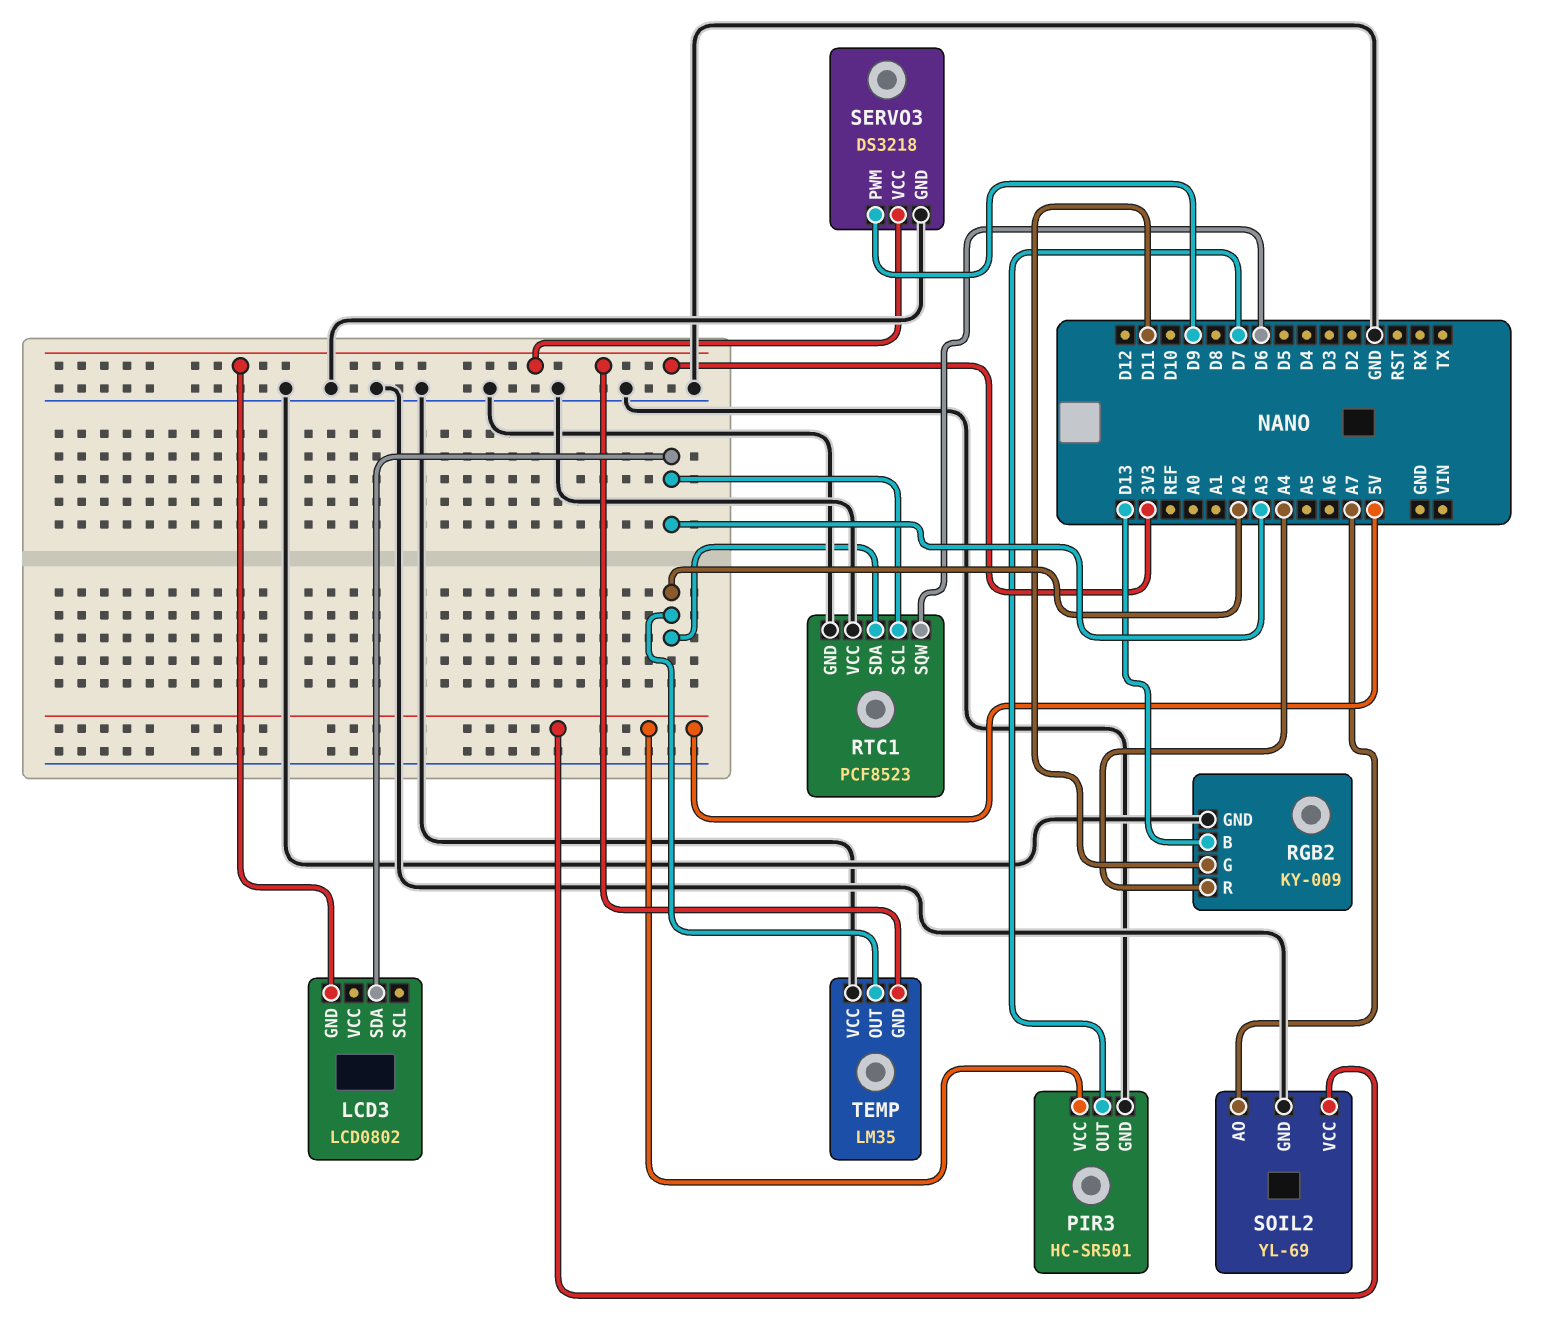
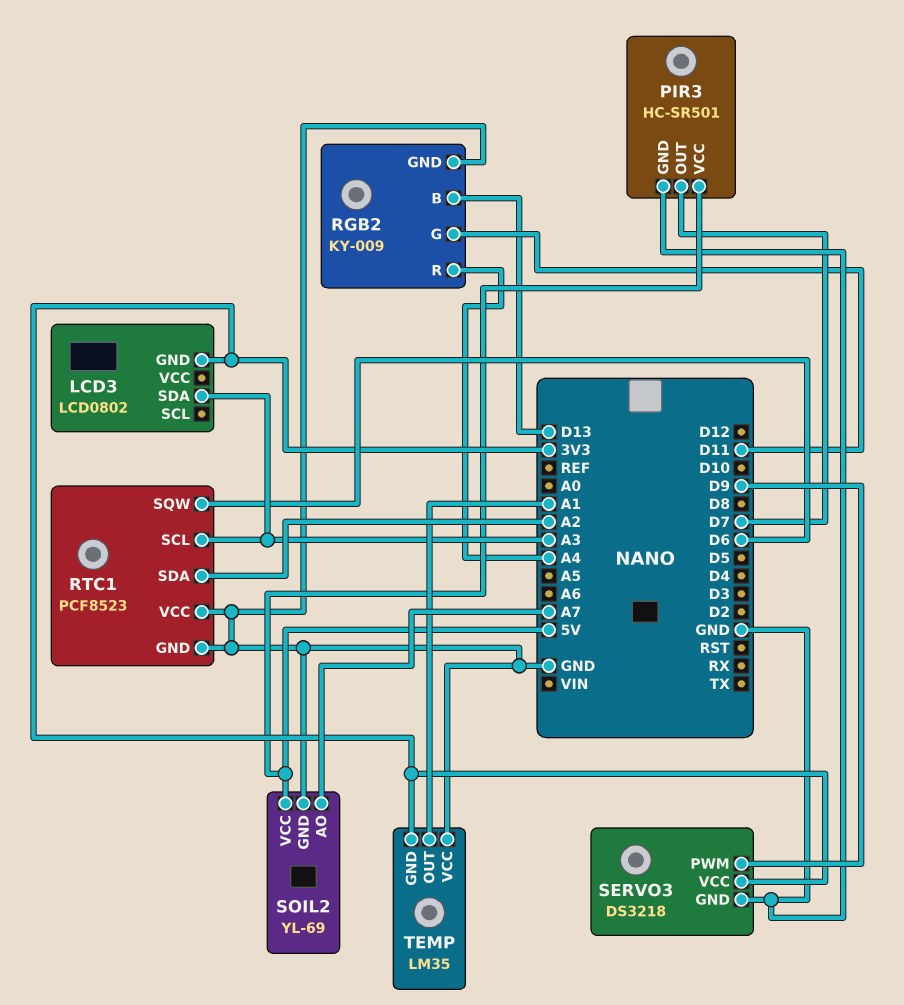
TEMP pin OUT: A2 -> A1

